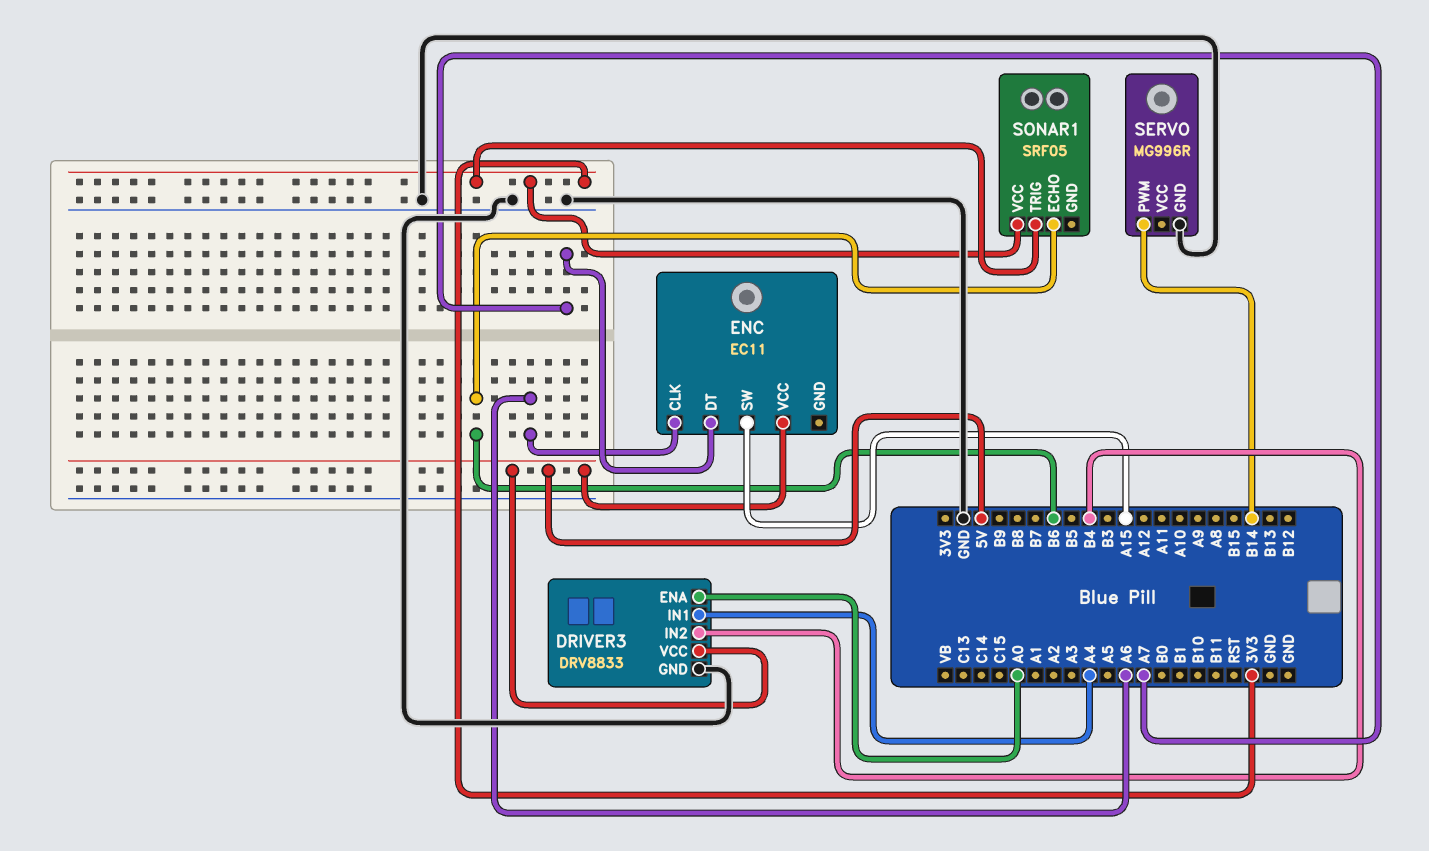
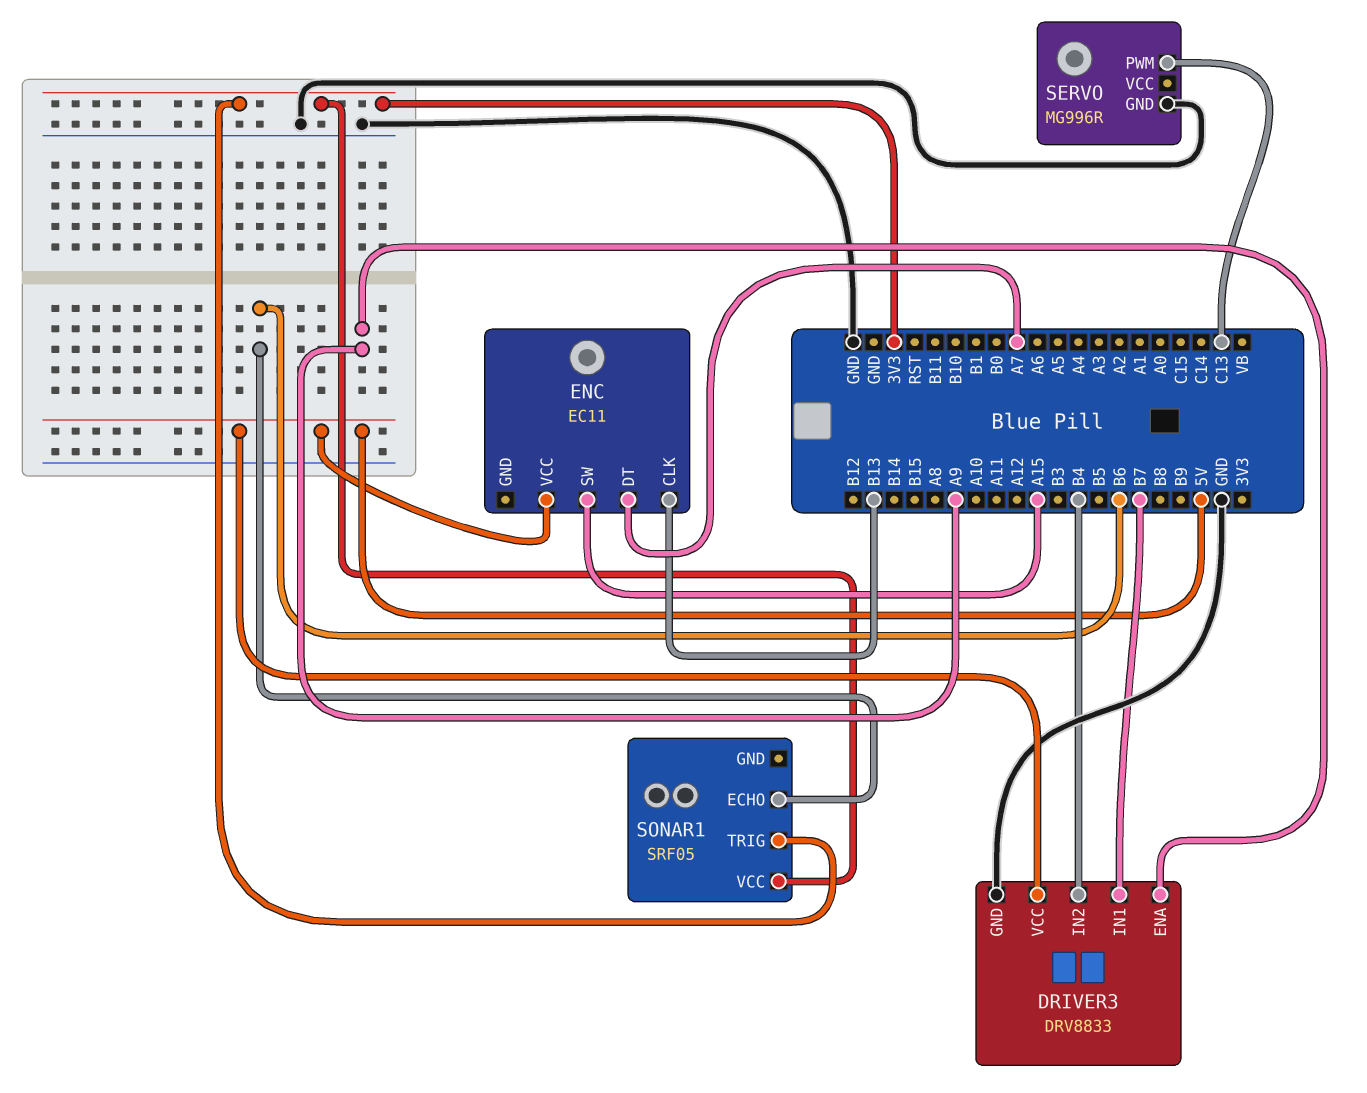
DRIVER3 pin ENA: A0 -> A9
DRIVER3 pin IN1: A4 -> B7
ENC pin CLK: A6 -> B13
SERVO pin PWM: B14 -> C13

